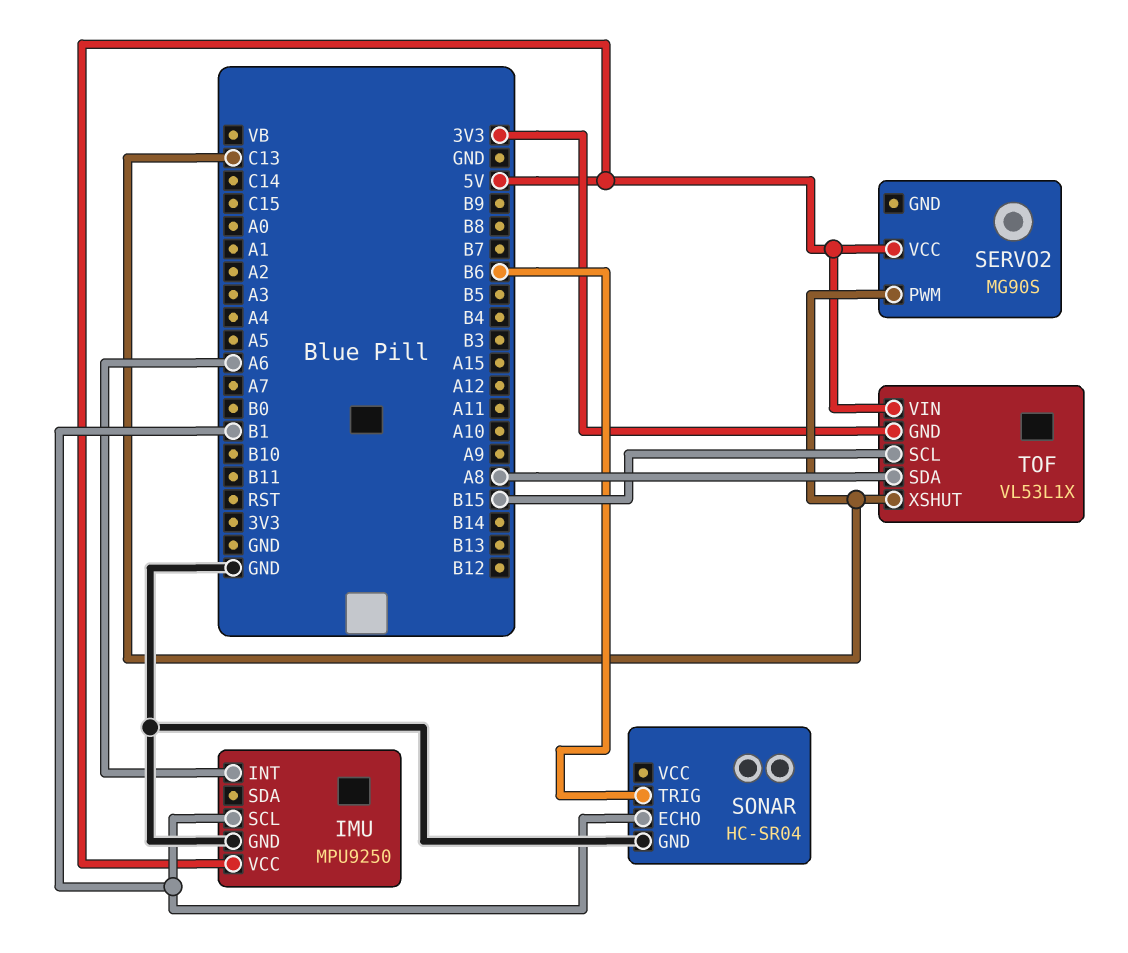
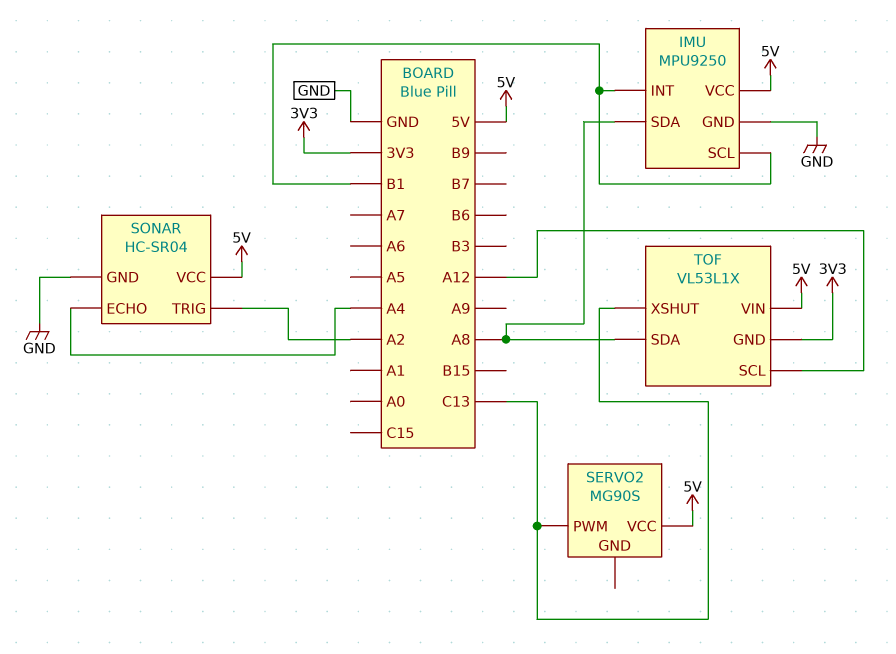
IMU pin INT: A6 -> B1
IMU pin SDA: none -> A8
SONAR pin ECHO: B1 -> A4
SONAR pin TRIG: B6 -> A2
SONAR pin VCC: none -> 5V
TOF pin SCL: B15 -> A12

